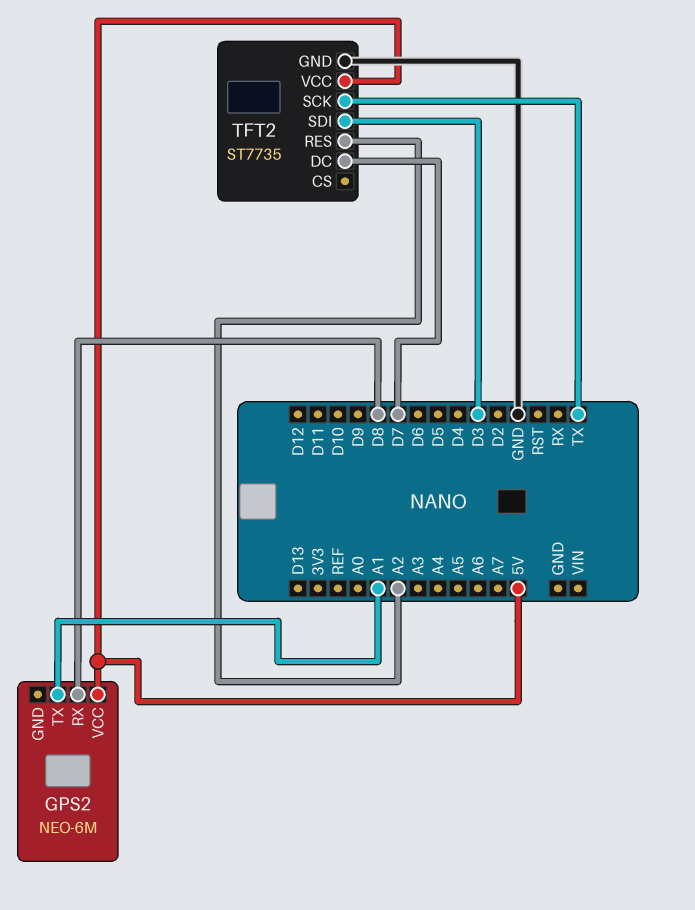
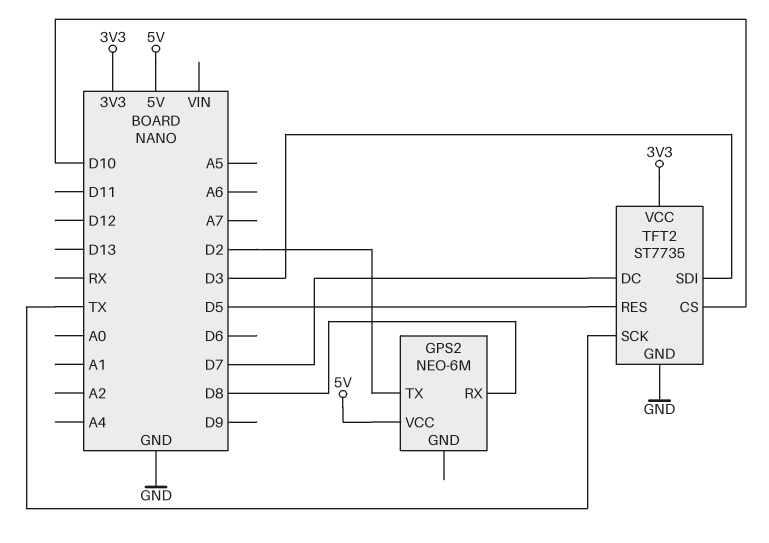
GPS2 pin TX: A1 -> D2
TFT2 pin CS: none -> D10
TFT2 pin RES: A2 -> D5
TFT2 pin VCC: 5V -> 3V3

